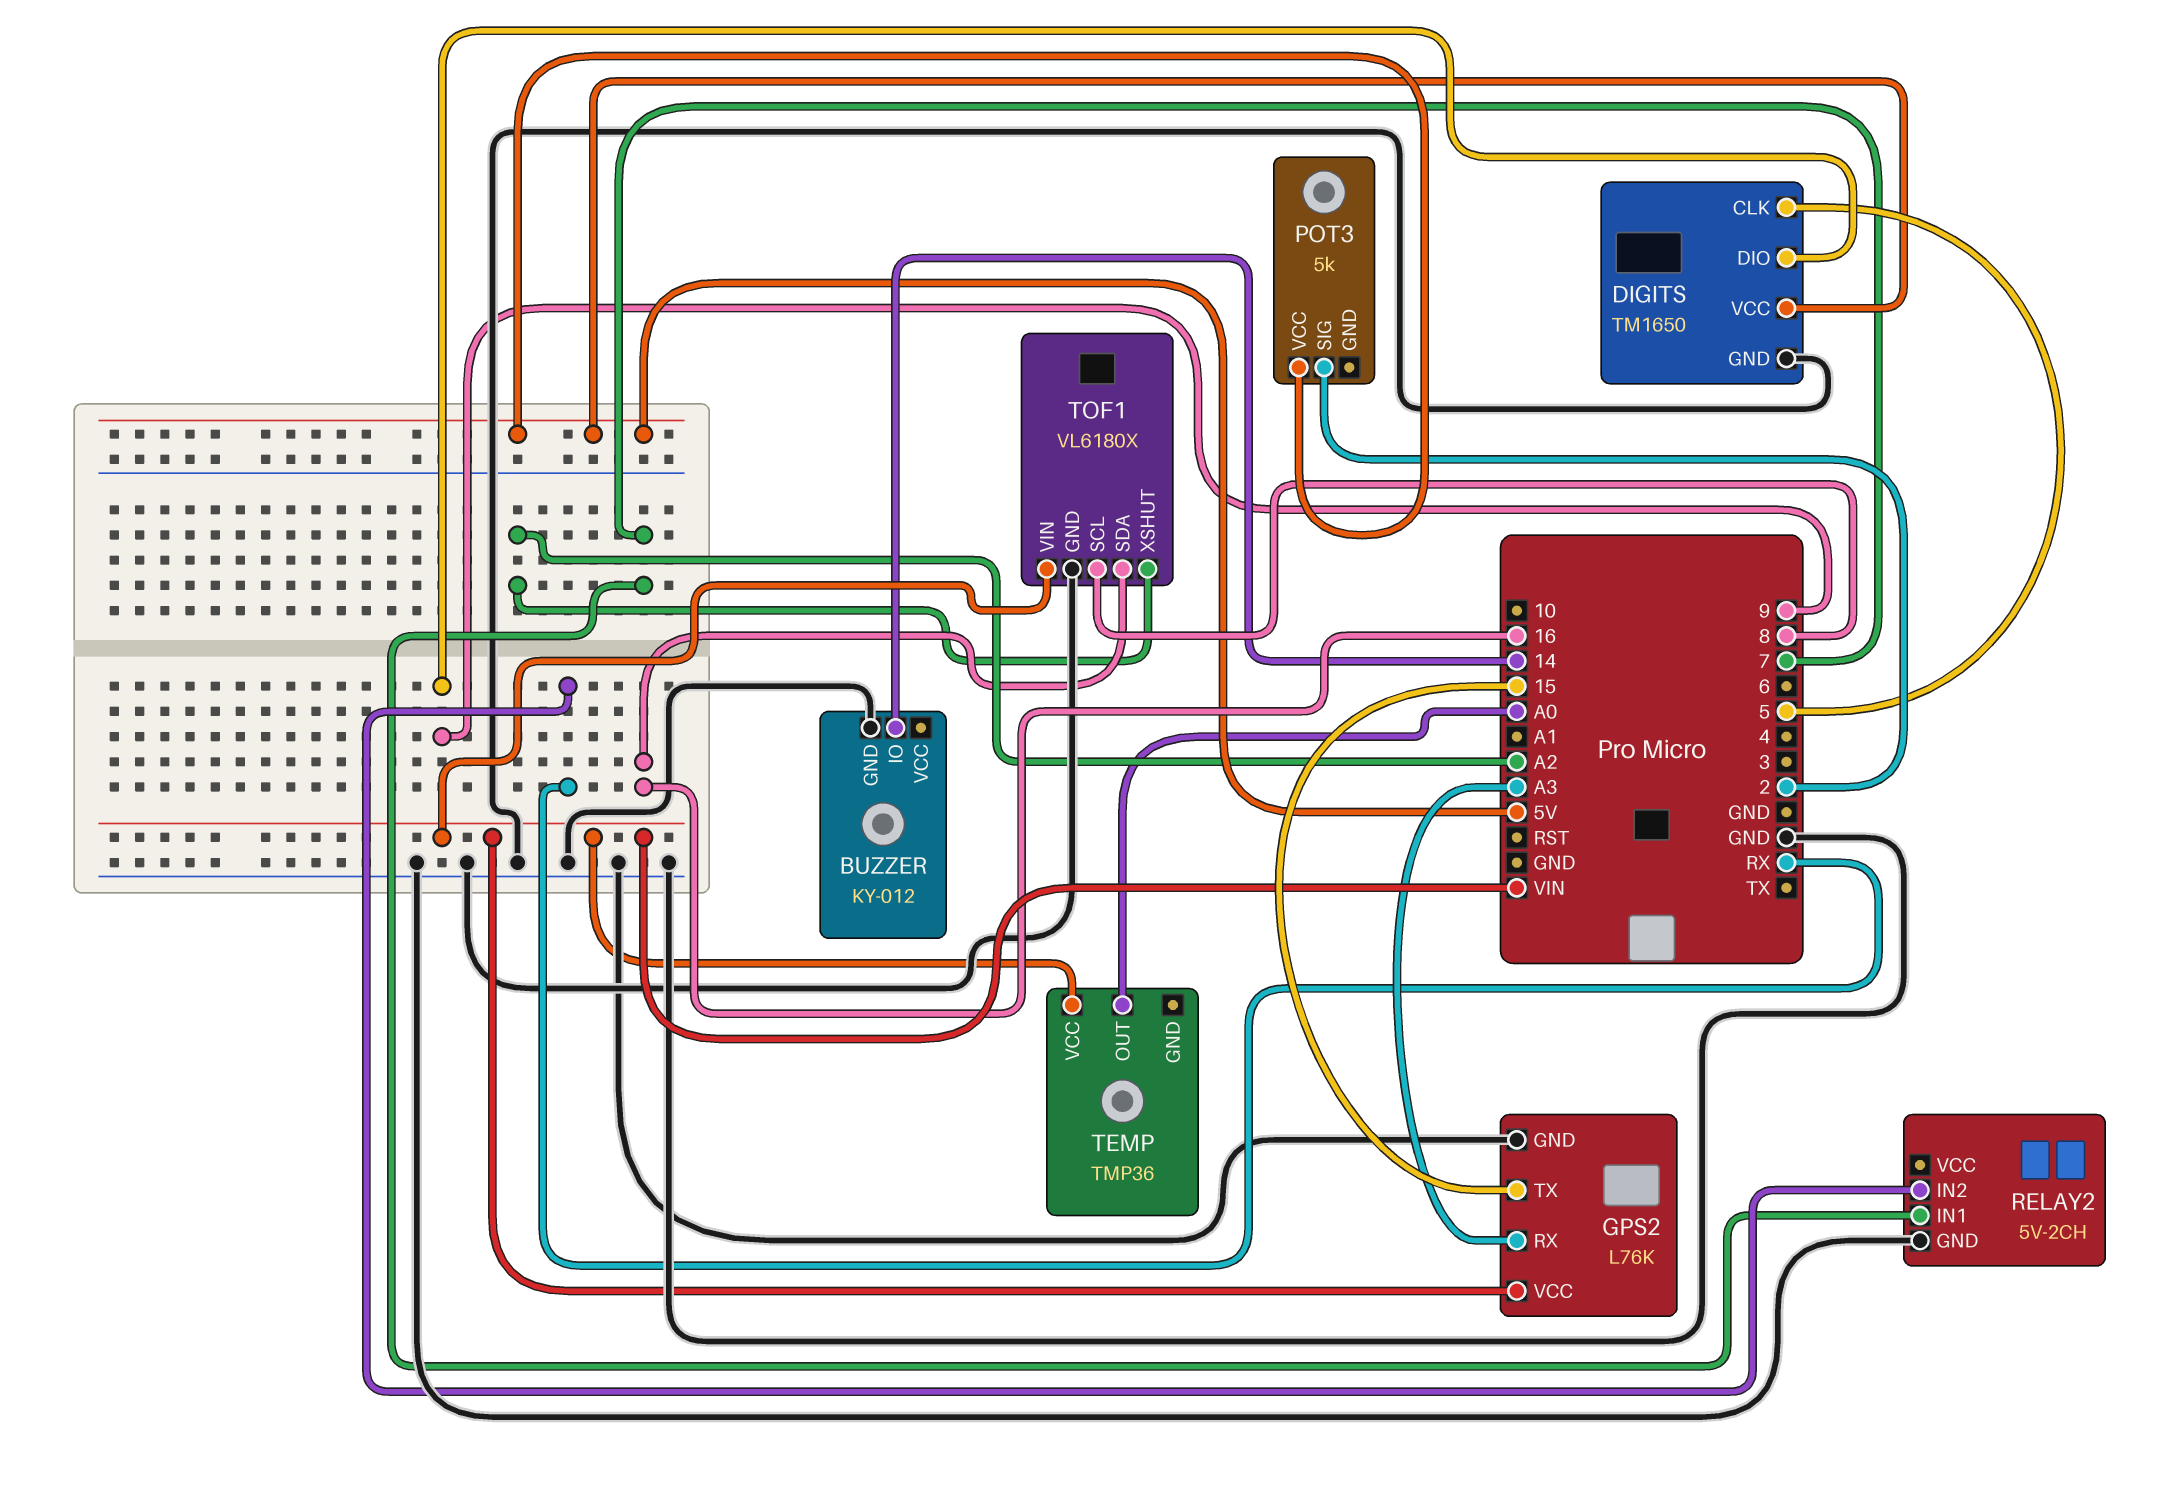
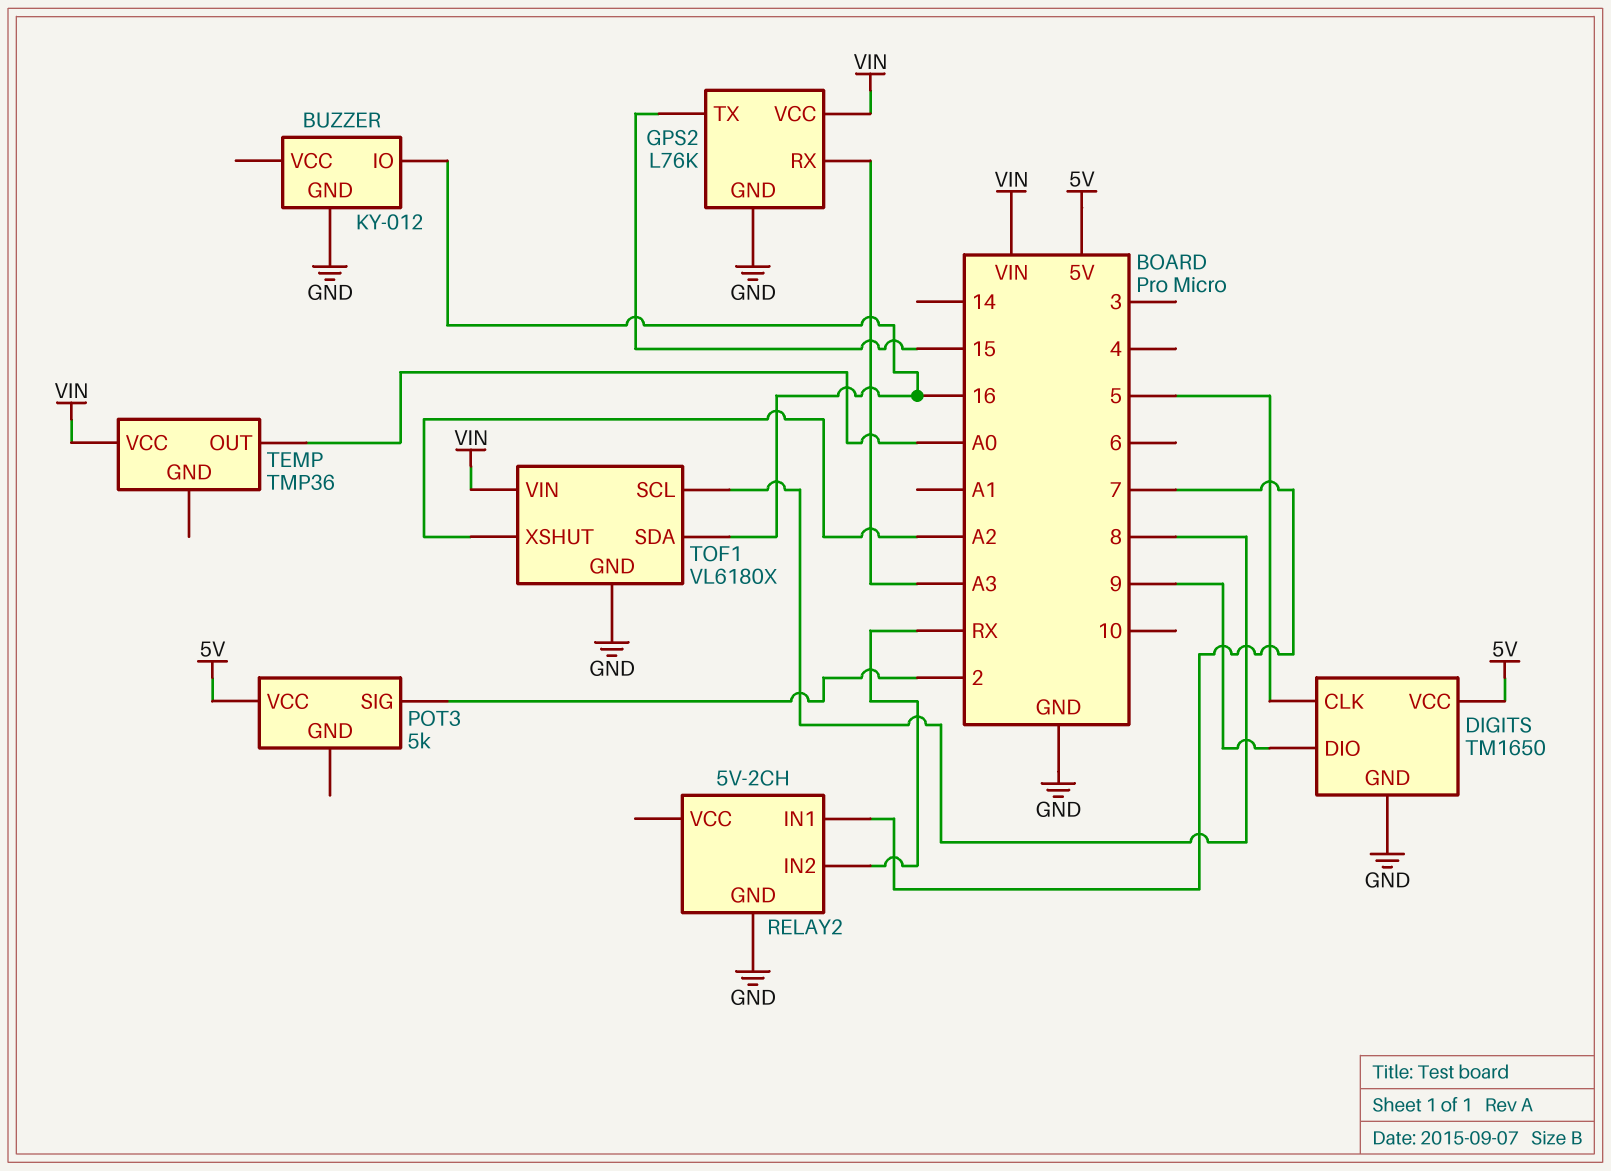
BUZZER pin IO: 14 -> 16

